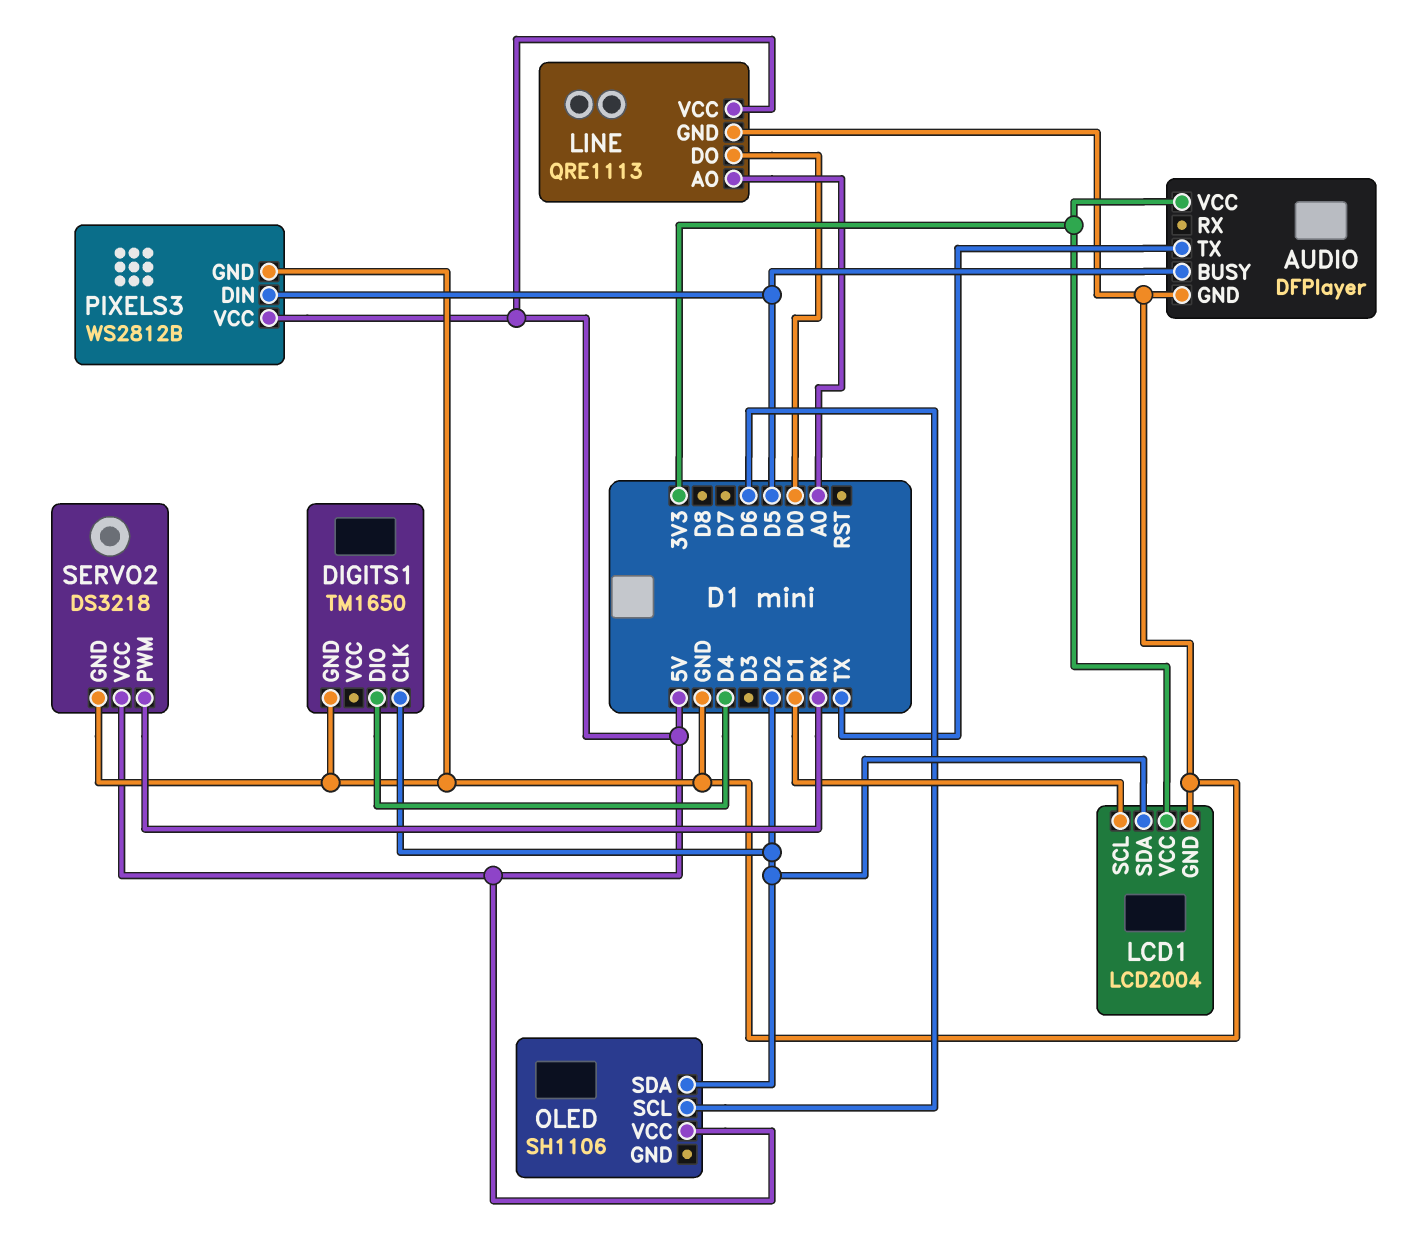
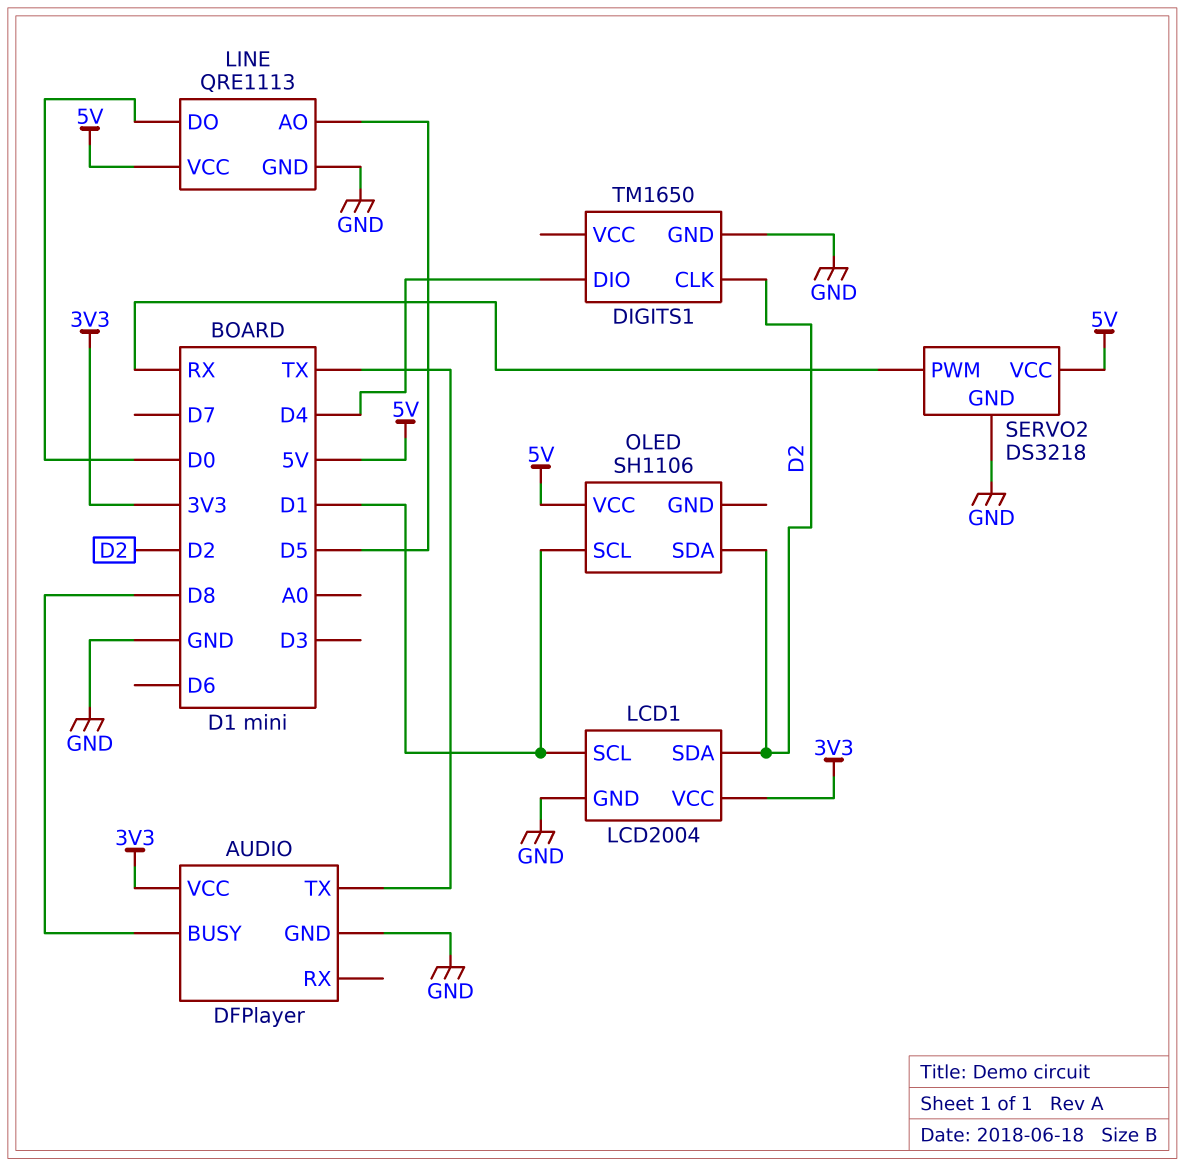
AUDIO pin BUSY: D5 -> D8
LINE pin AO: A0 -> D5
OLED pin SCL: D6 -> D1
PIXELS3: WS2812B -> none
PIXELS3 pin DIN: D5 -> none
PIXELS3 pin GND: GND -> none
PIXELS3 pin VCC: 5V -> none

